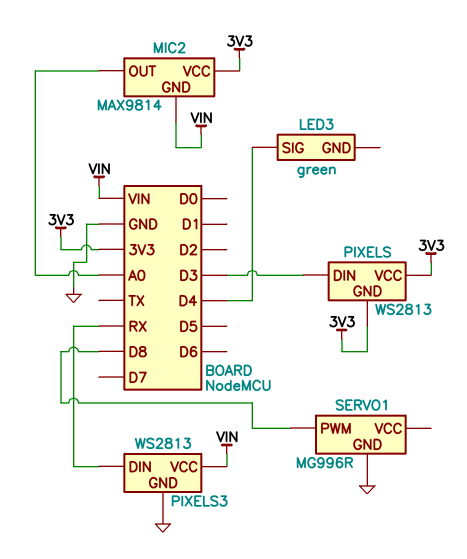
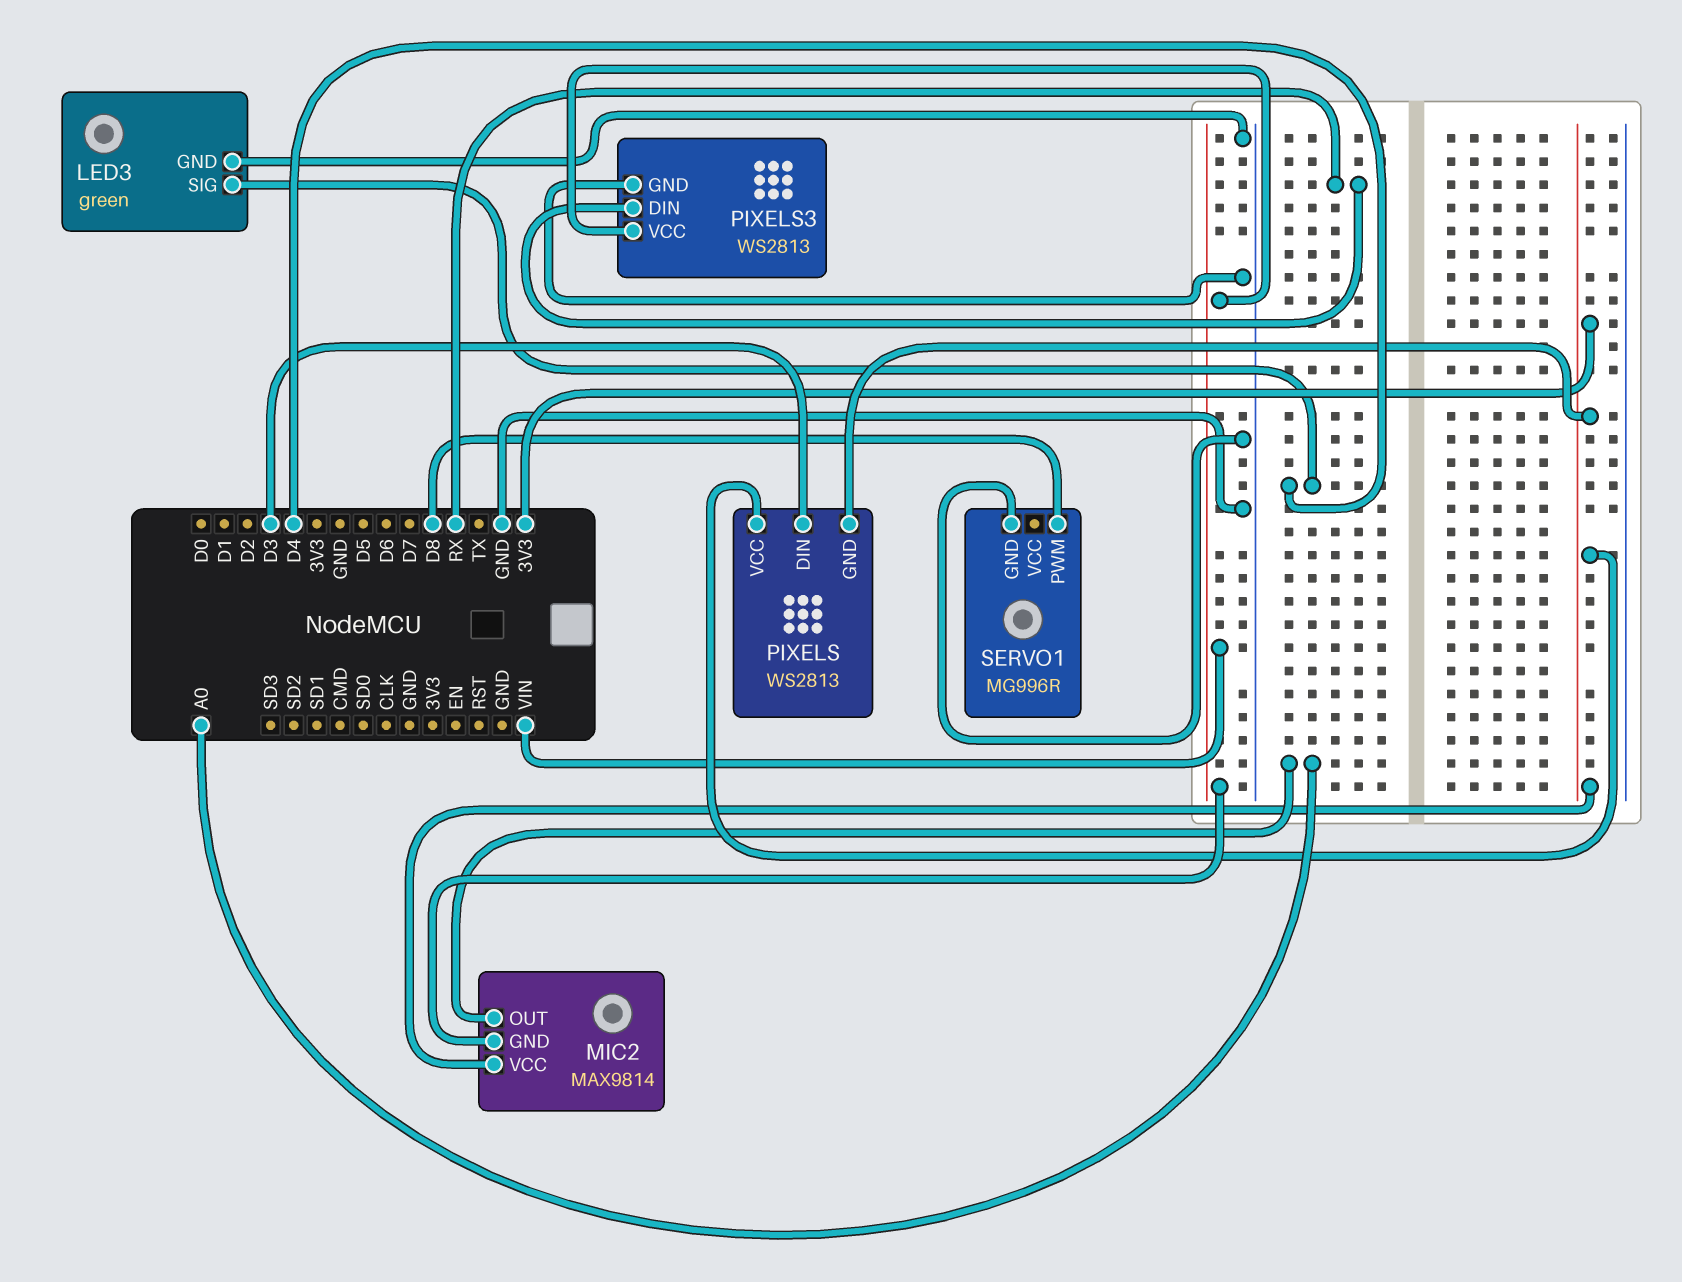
LED3 pin GND: none -> GND

